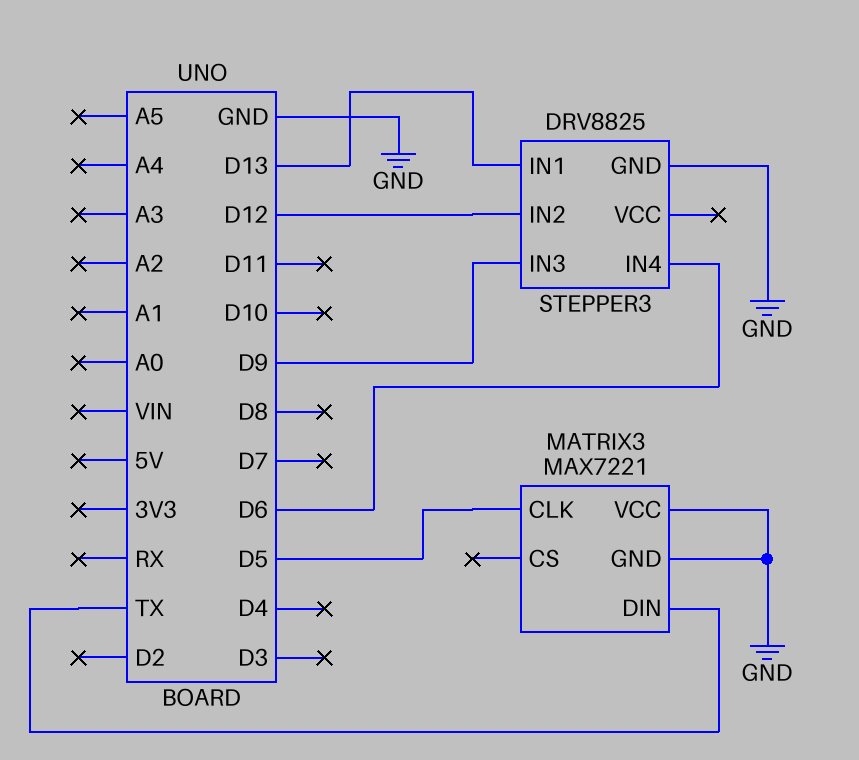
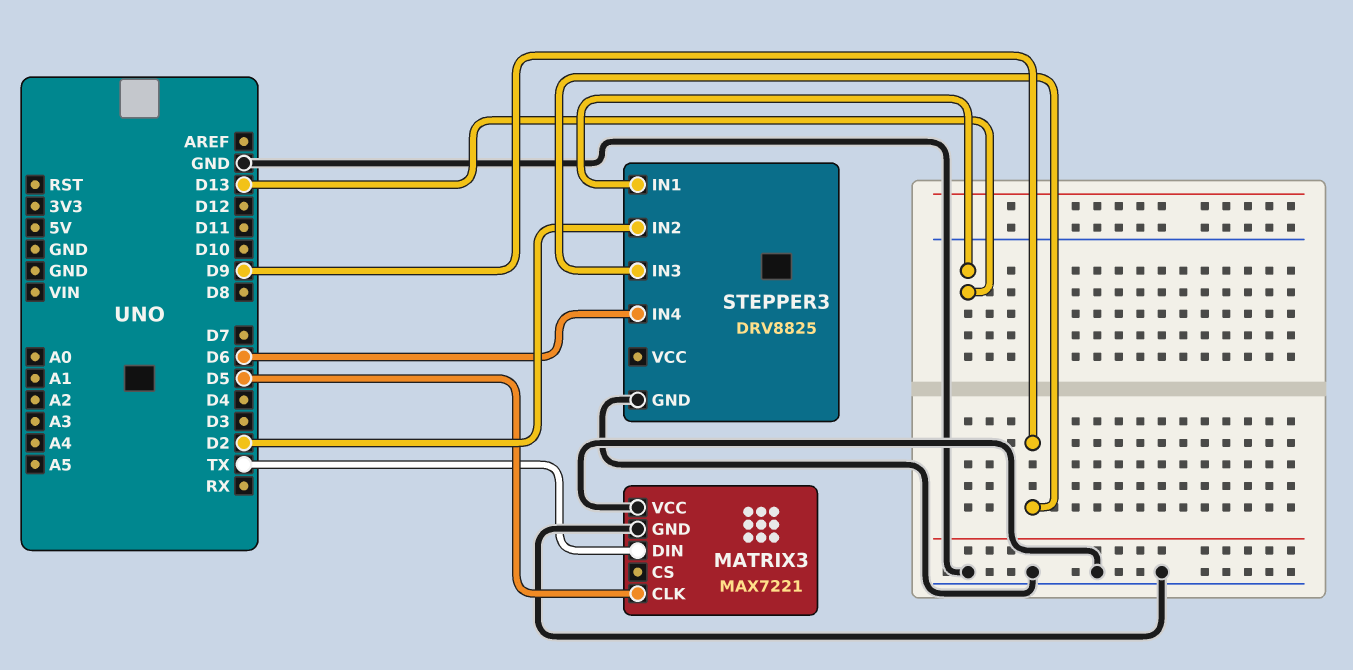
STEPPER3 pin IN2: D12 -> D2

